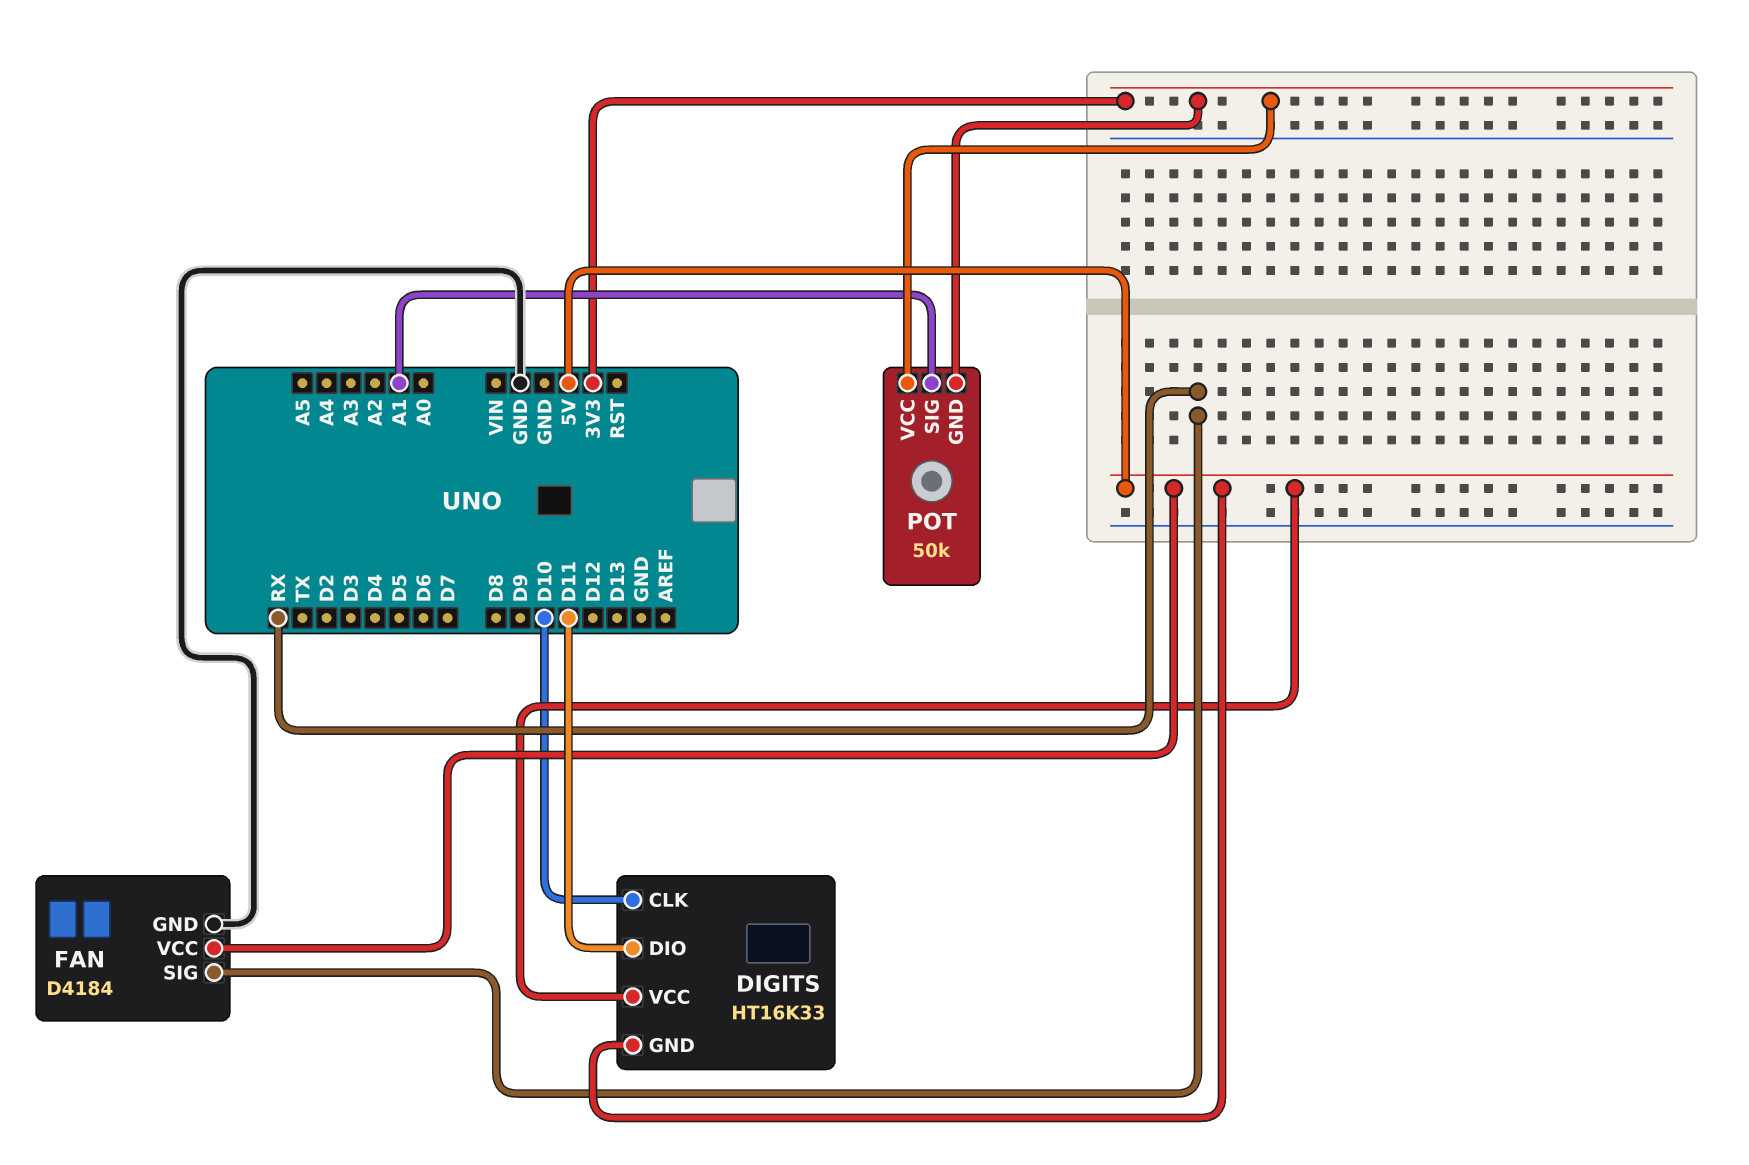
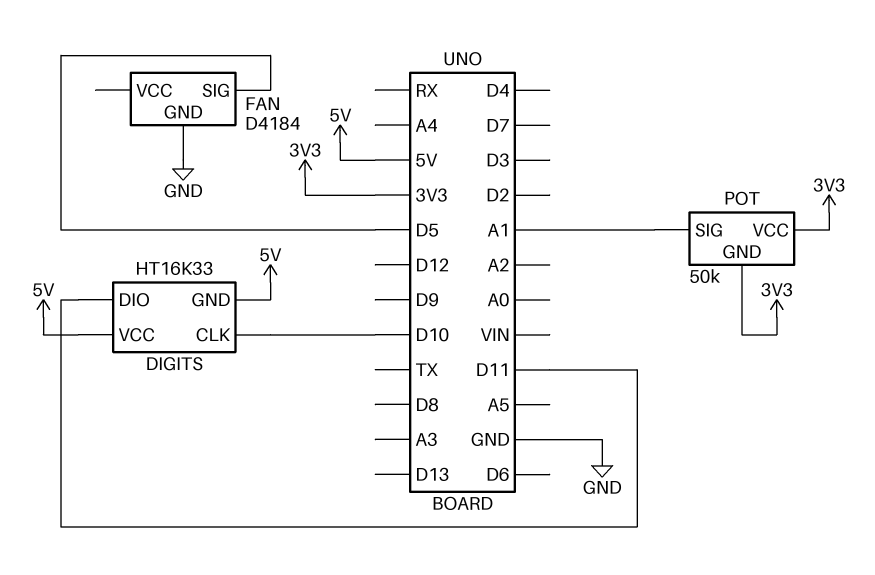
FAN pin SIG: RX -> D5
FAN pin VCC: 5V -> none

